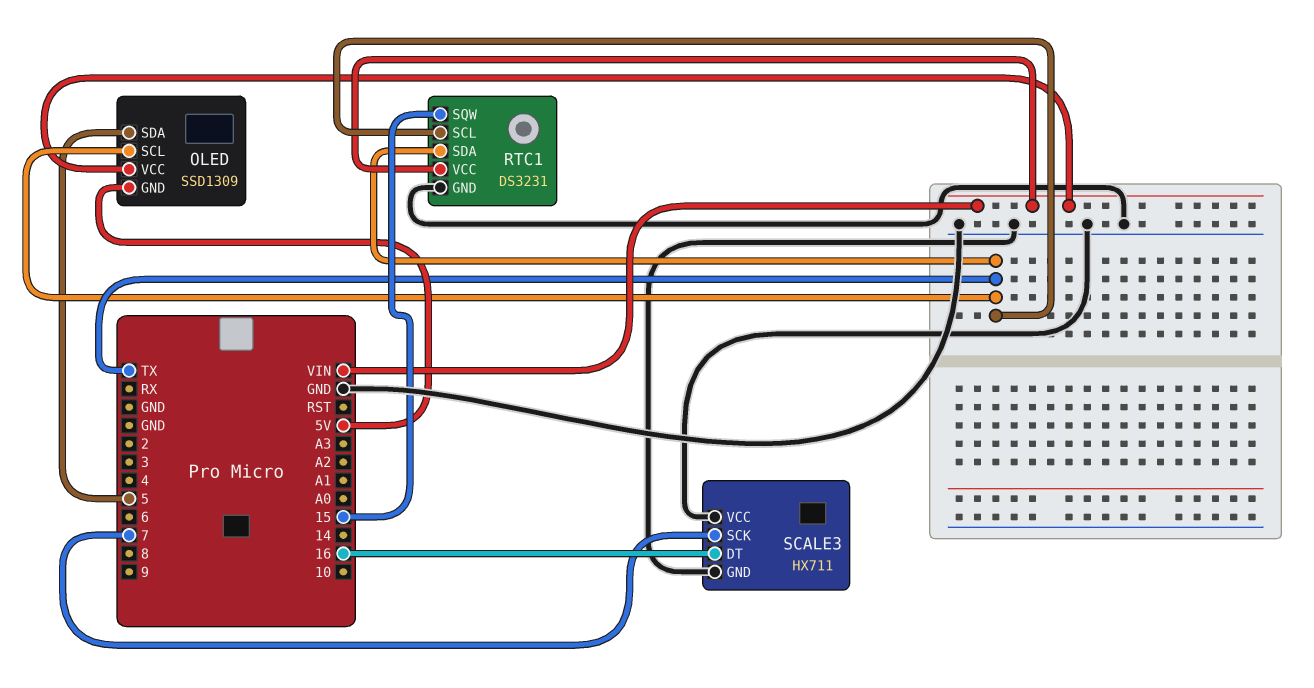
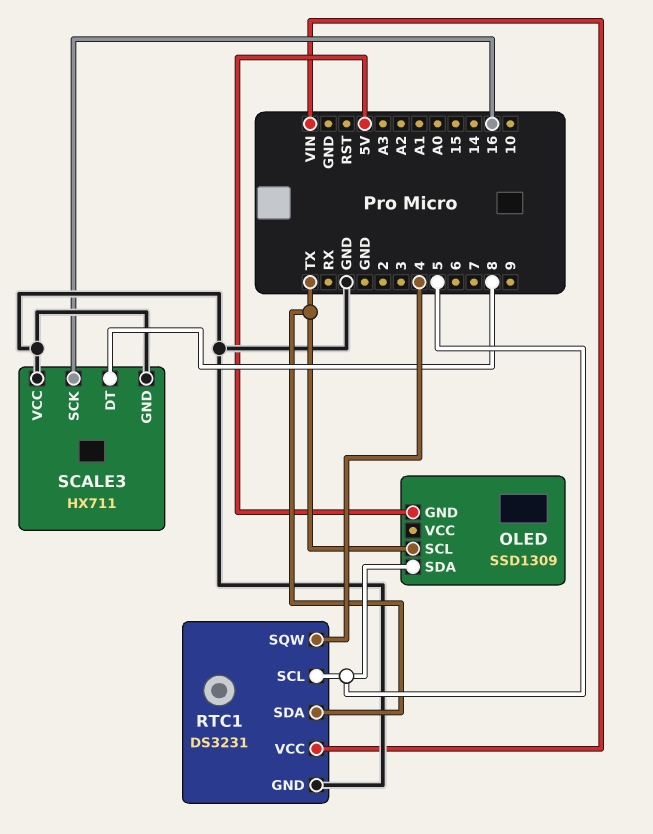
OLED pin VCC: VIN -> none
RTC1 pin SCL: TX -> 5
RTC1 pin SQW: 15 -> 4
SCALE3 pin DT: 16 -> 8
SCALE3 pin SCK: 7 -> 16

